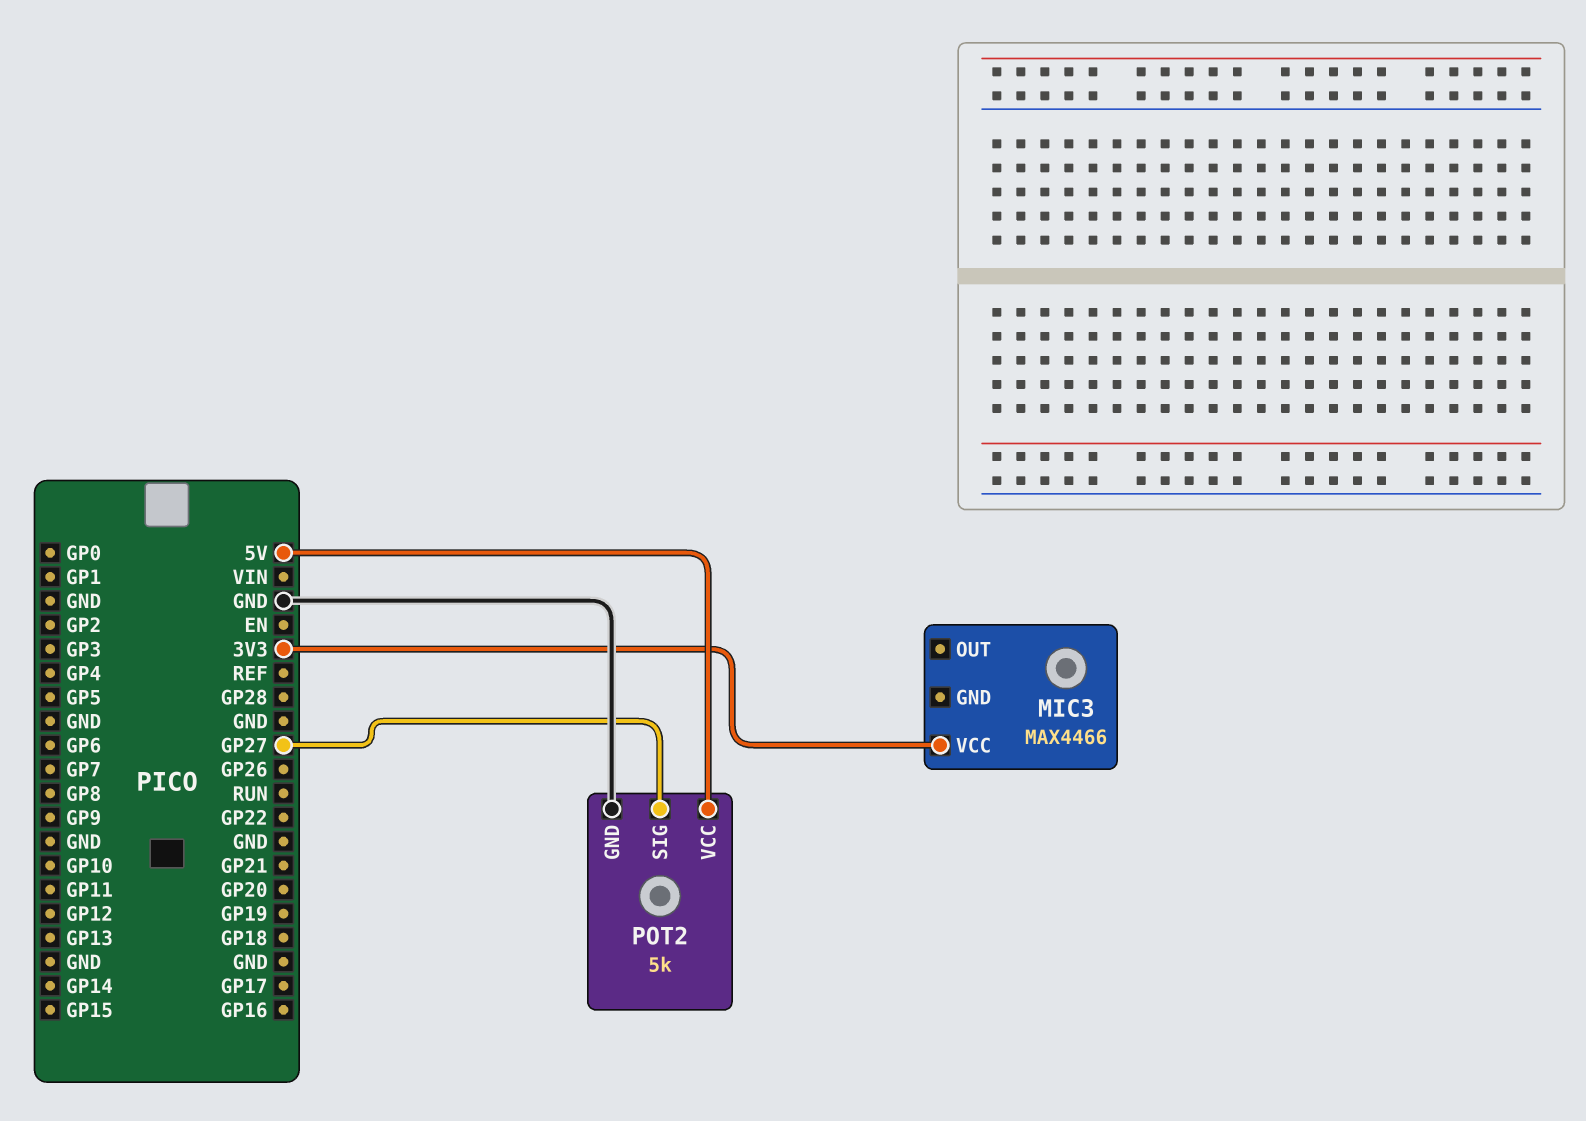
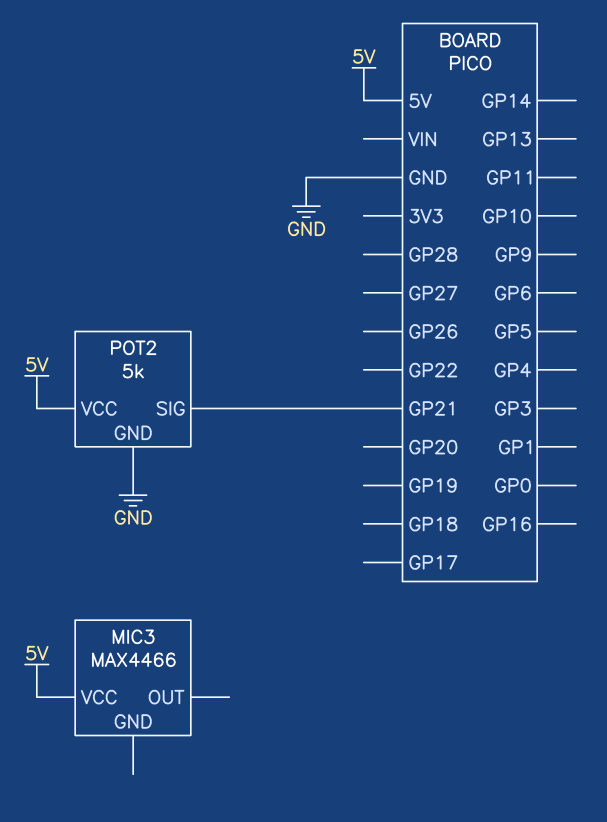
MIC3 pin VCC: 3V3 -> 5V
POT2 pin SIG: GP27 -> GP21

